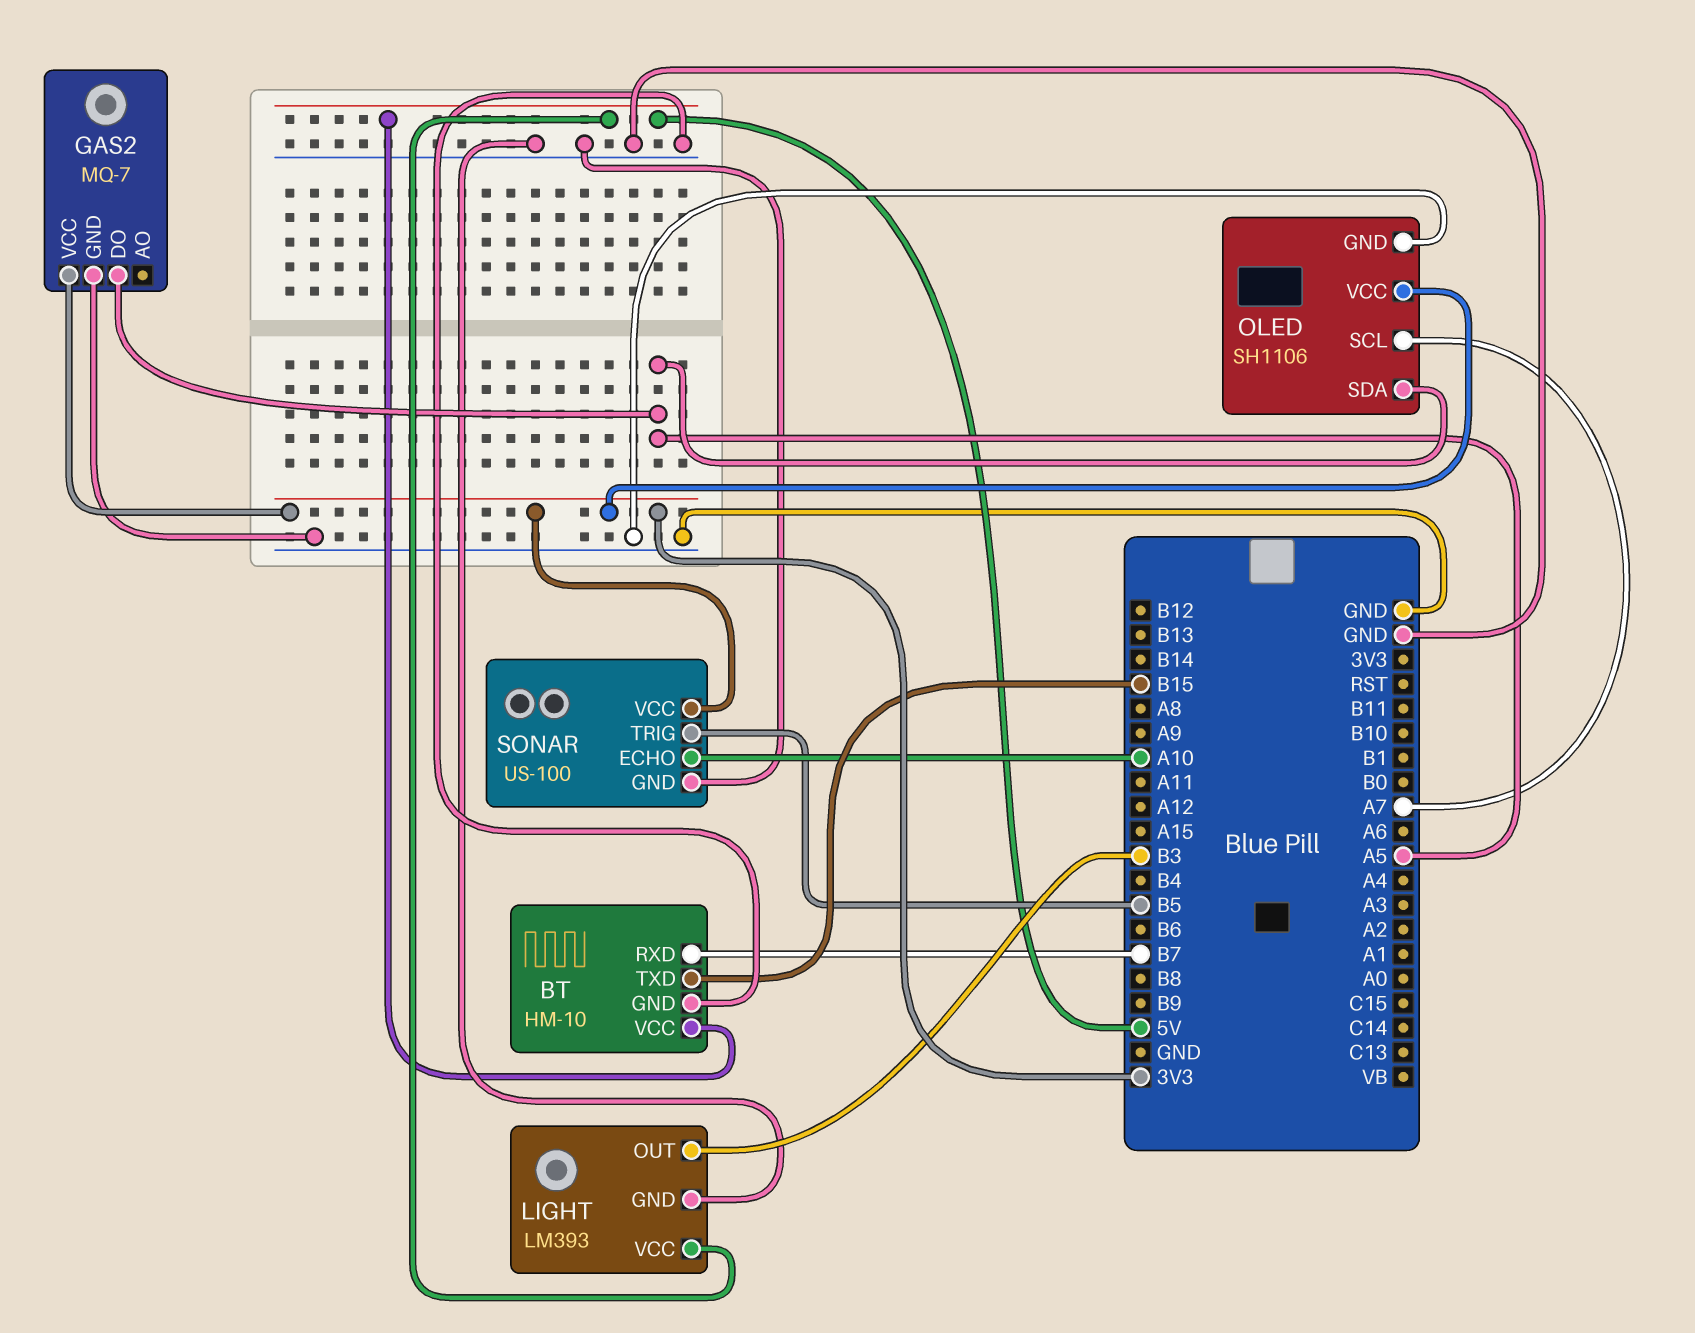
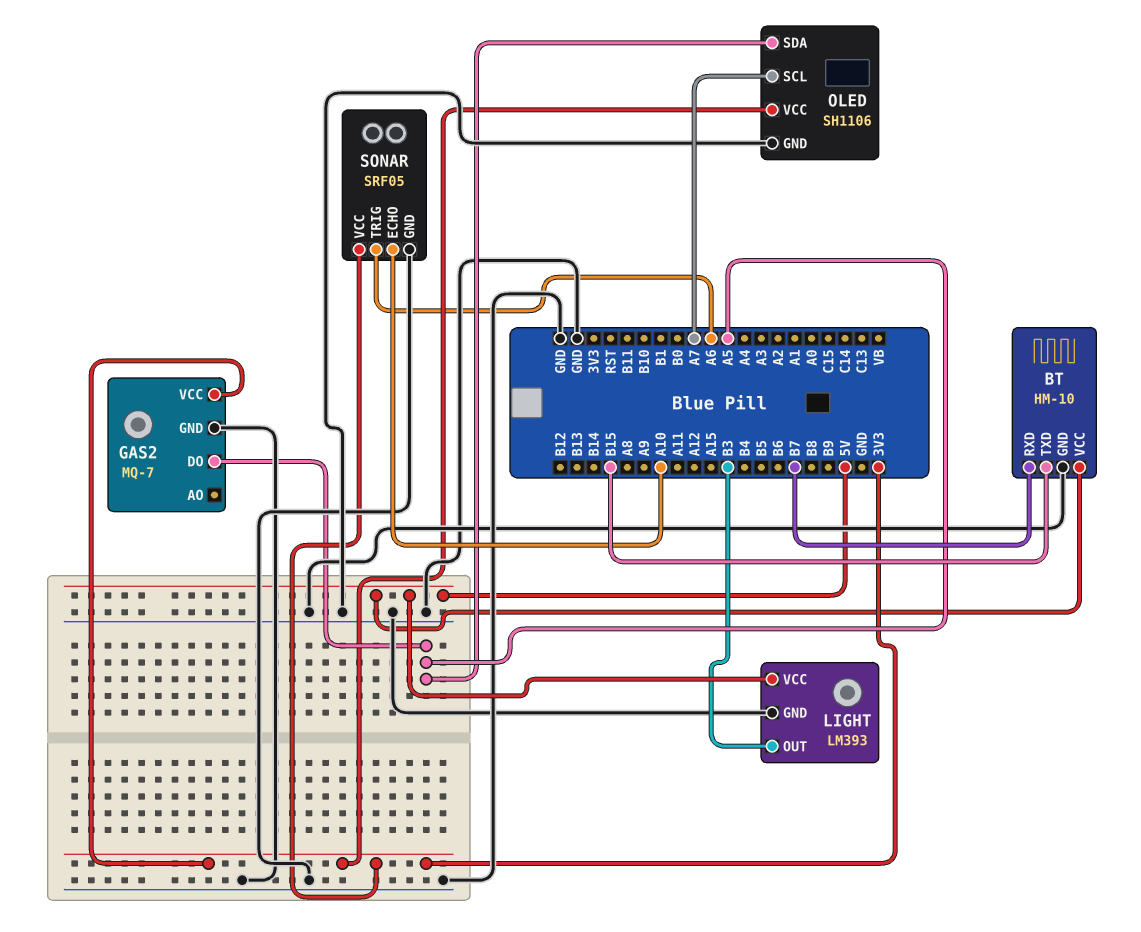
SONAR: US-100 -> SRF05
SONAR pin TRIG: B5 -> A6

